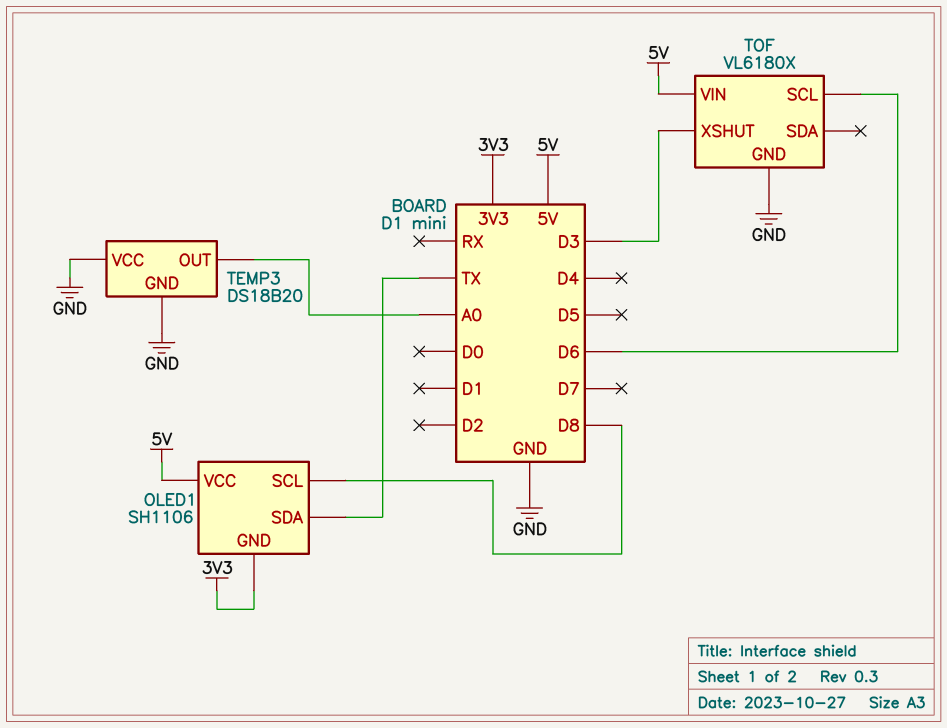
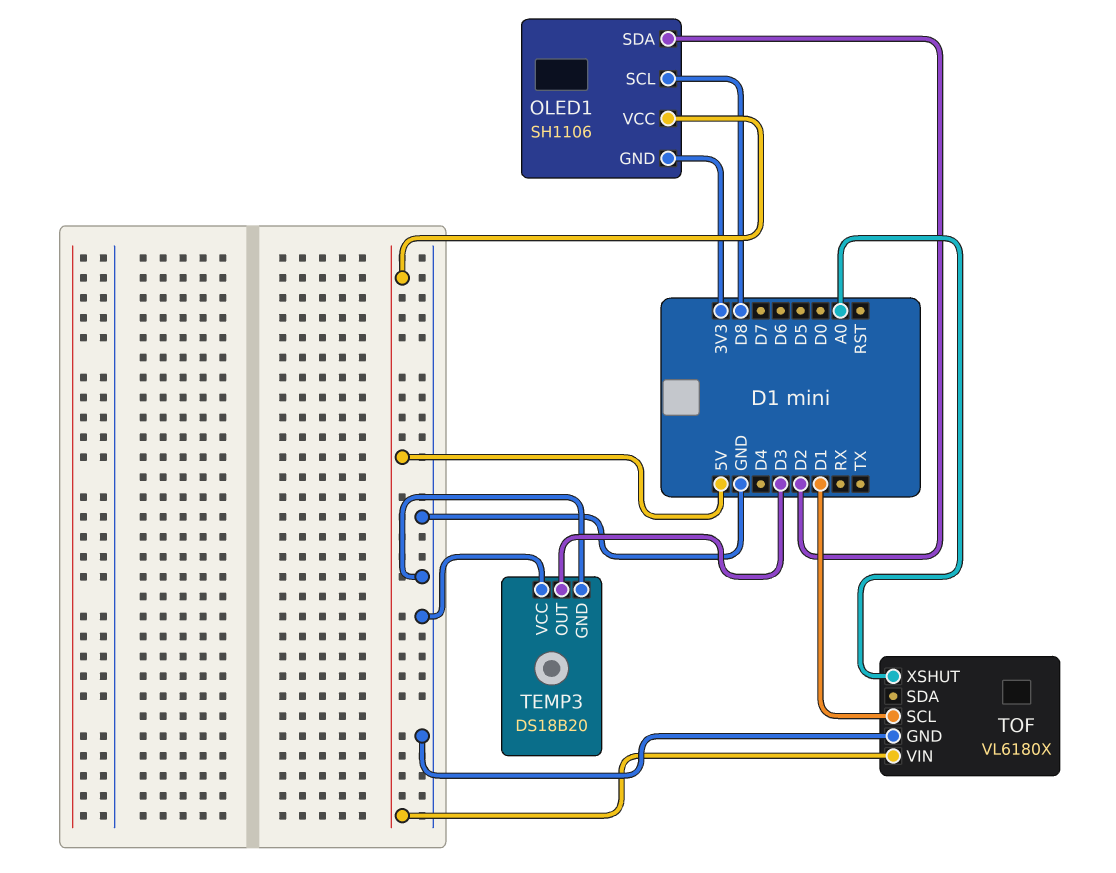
OLED1 pin SDA: TX -> D2
TEMP3 pin OUT: A0 -> D3
TOF pin SCL: D6 -> D1
TOF pin XSHUT: D3 -> A0

